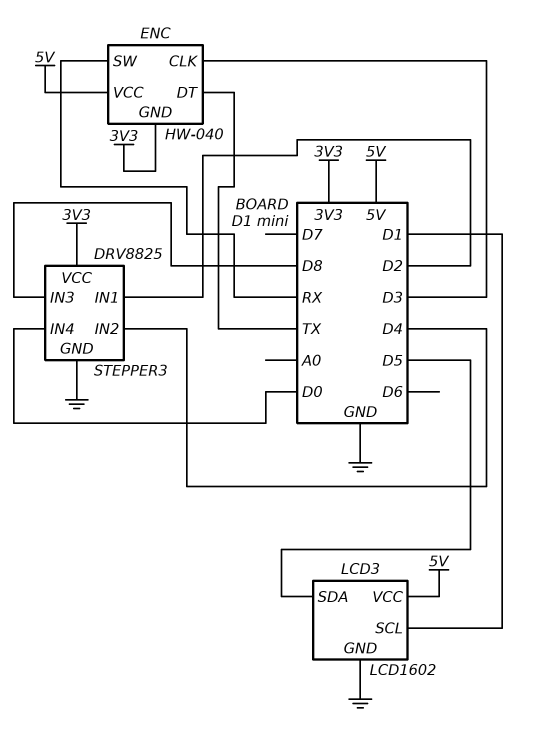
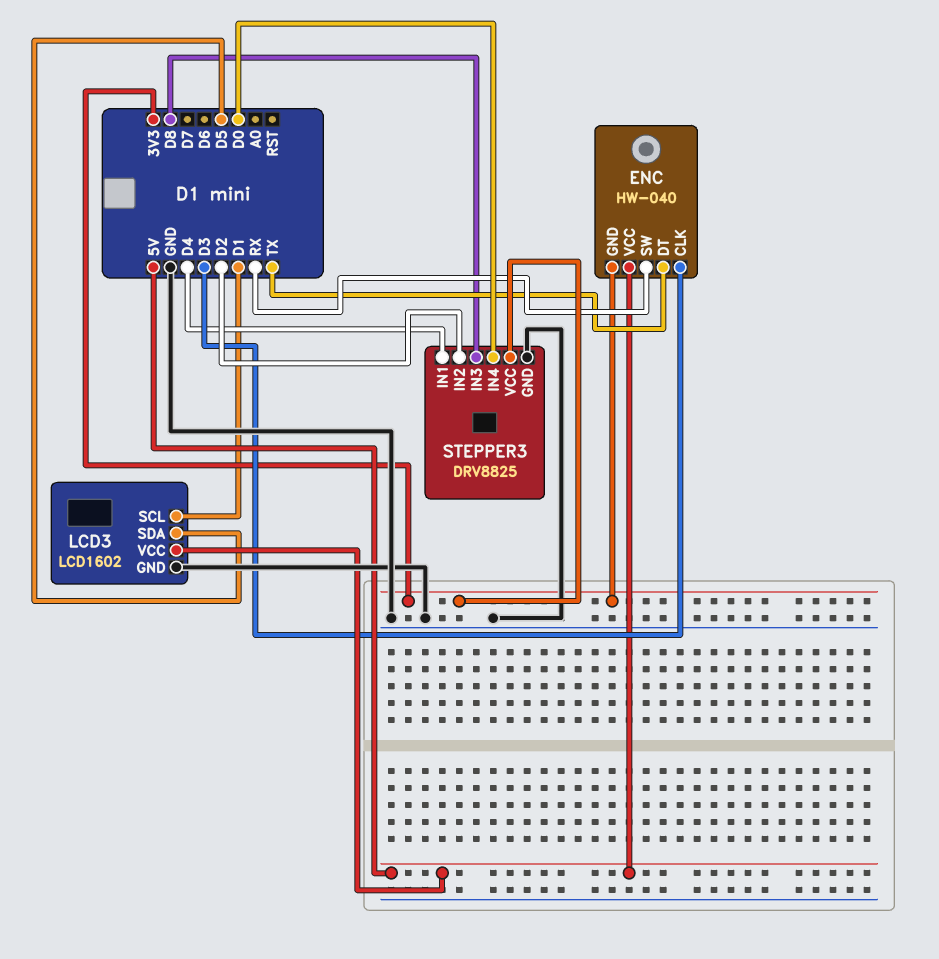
STEPPER3 pin IN1: D2 -> D4
STEPPER3 pin IN2: D4 -> D2

